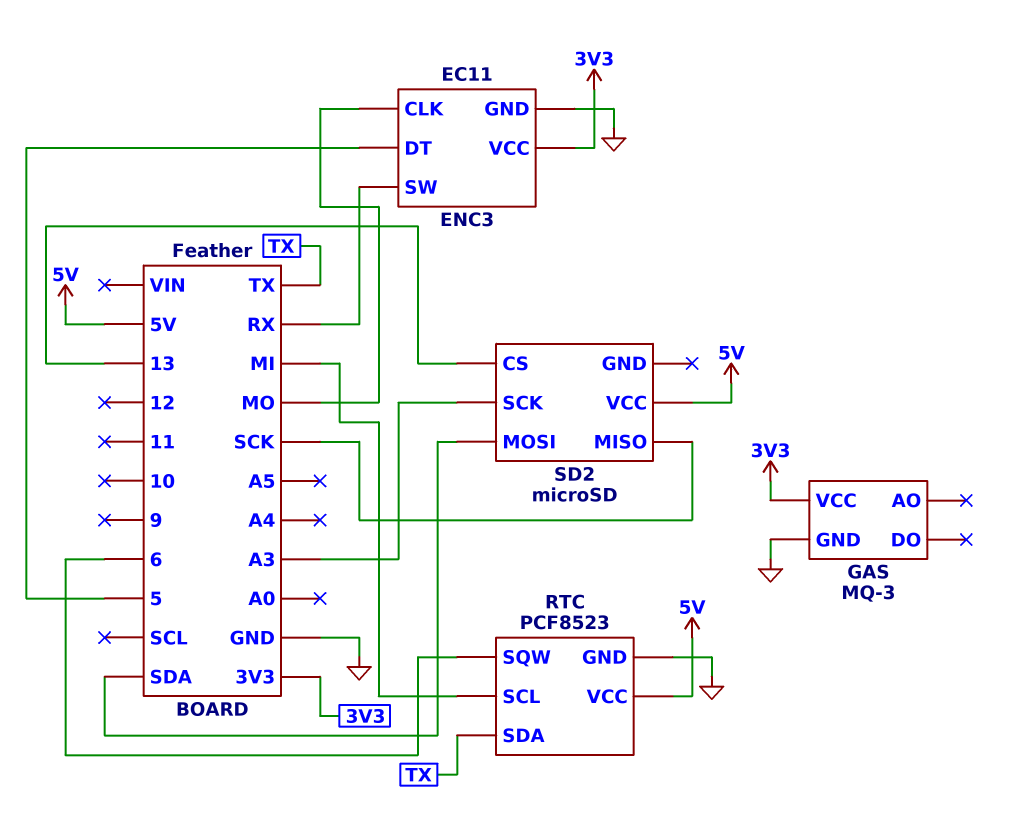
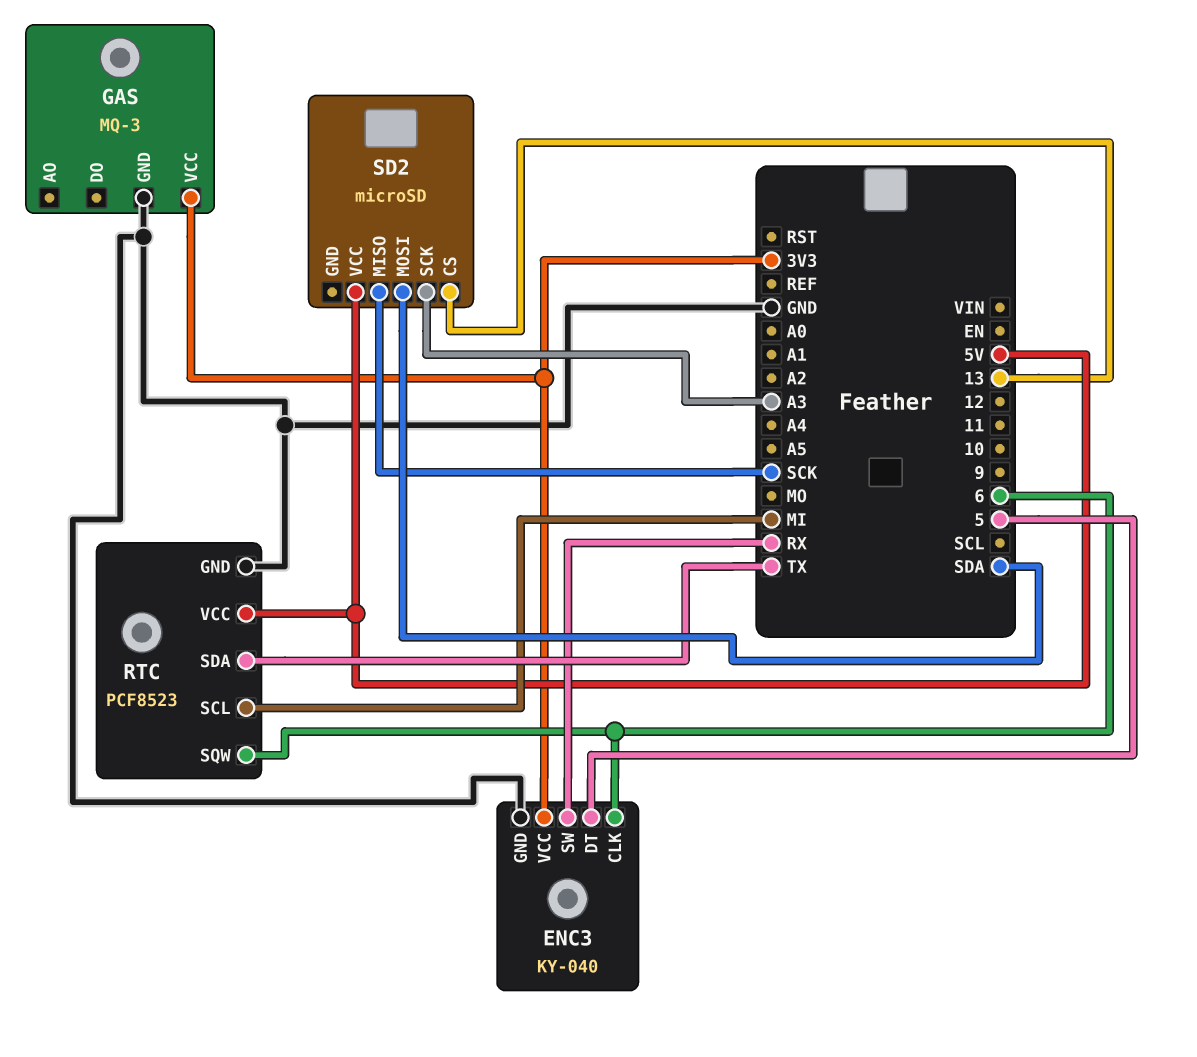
ENC3: EC11 -> KY-040
ENC3 pin CLK: MO -> 6

